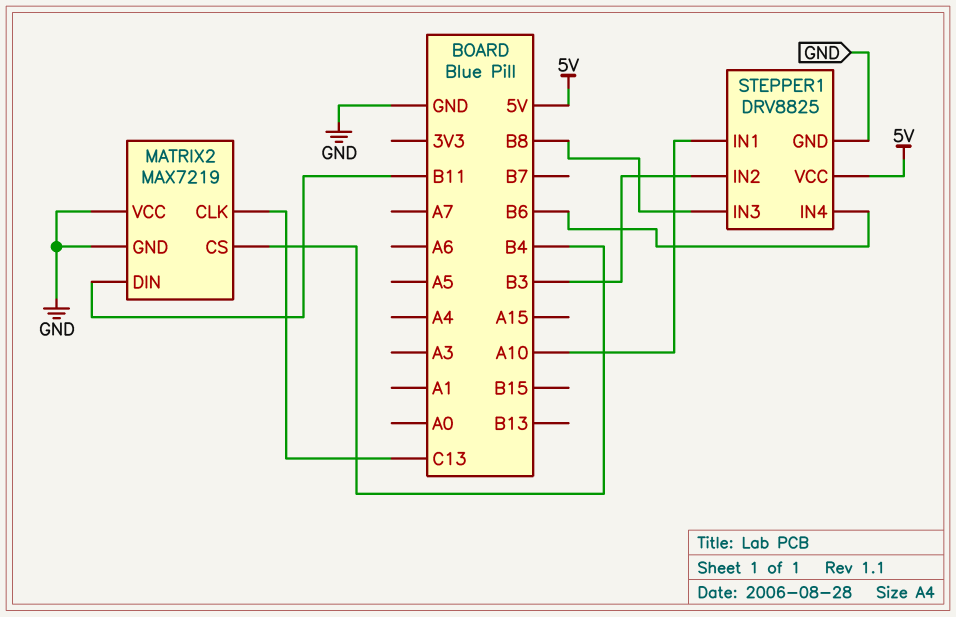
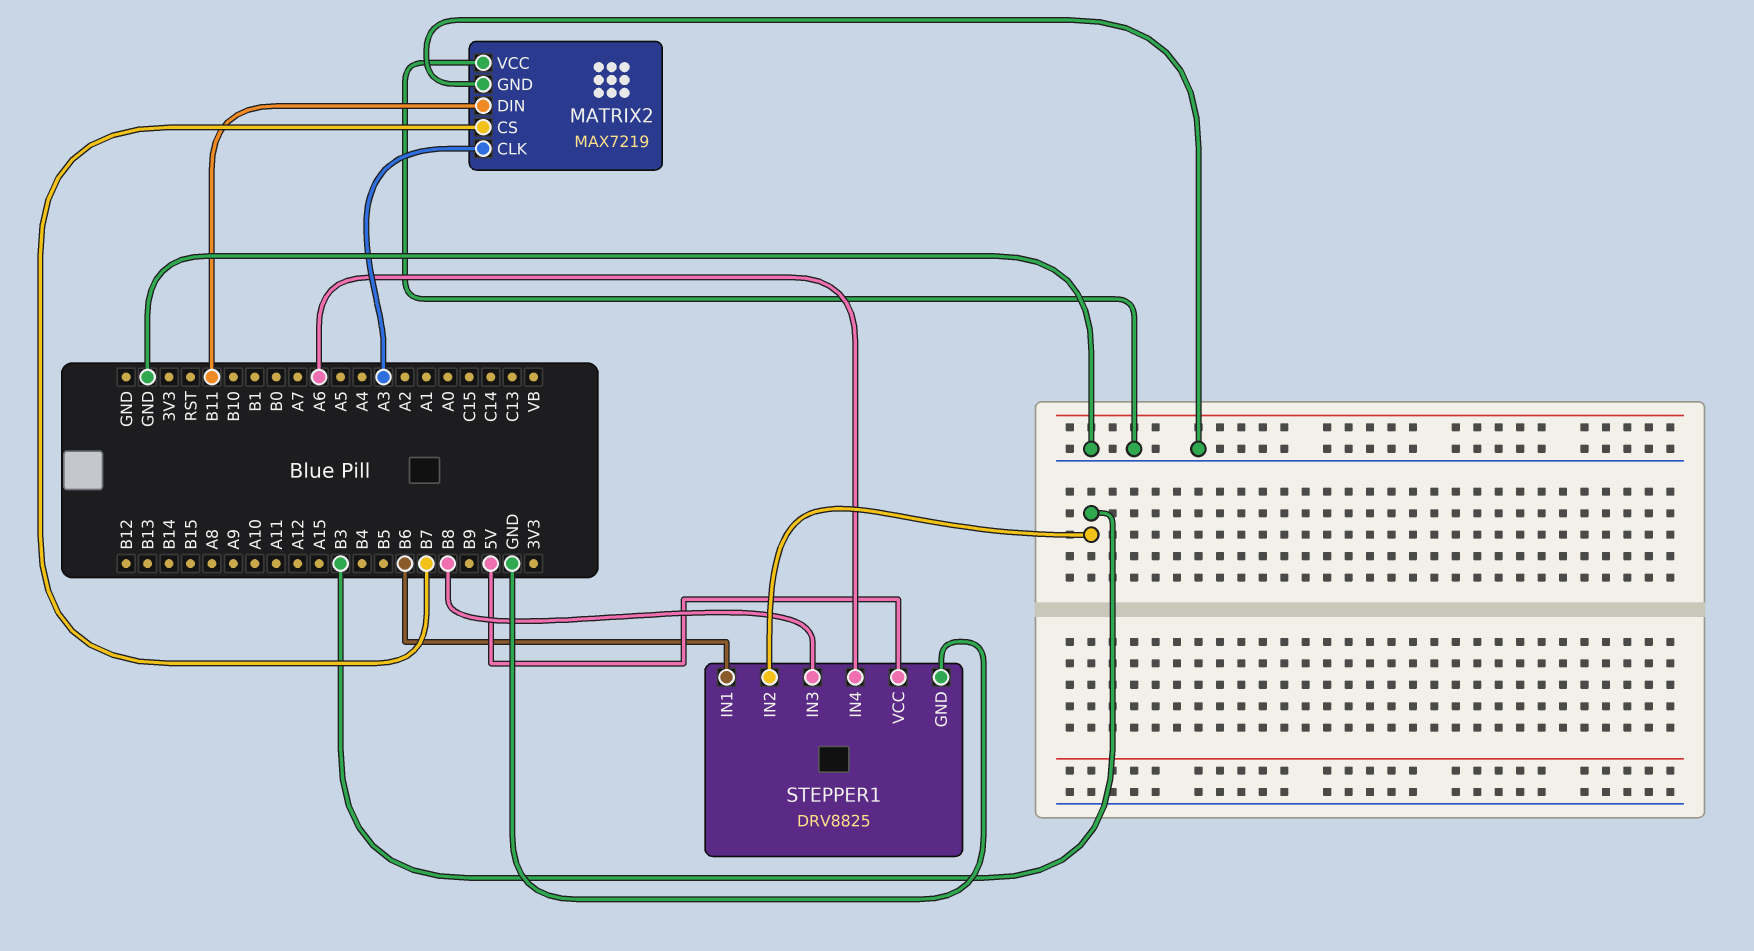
MATRIX2 pin CLK: C13 -> A3
MATRIX2 pin CS: B4 -> B7
STEPPER1 pin IN1: A10 -> B6
STEPPER1 pin IN4: B6 -> A6

